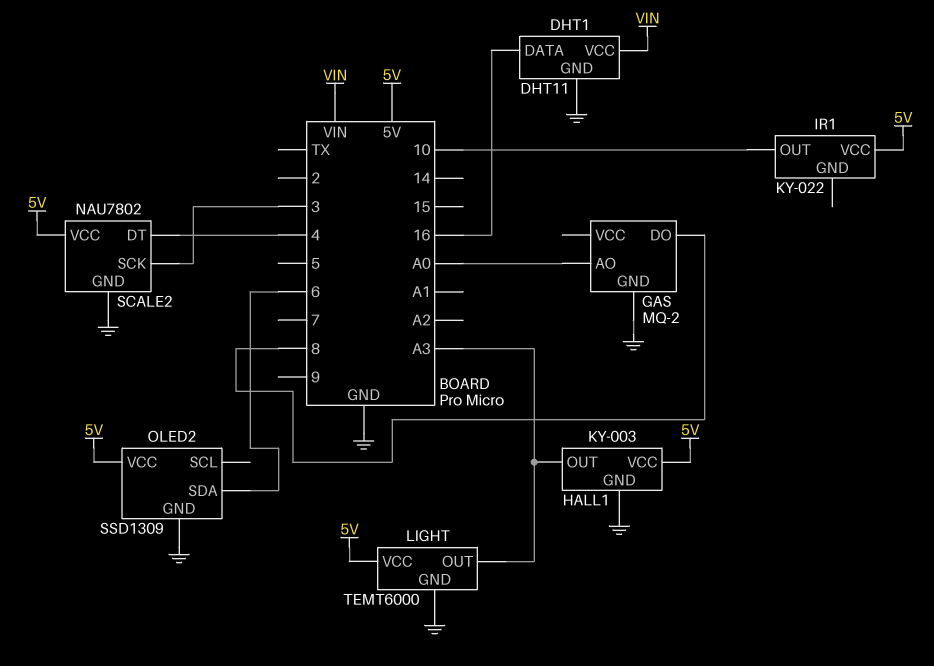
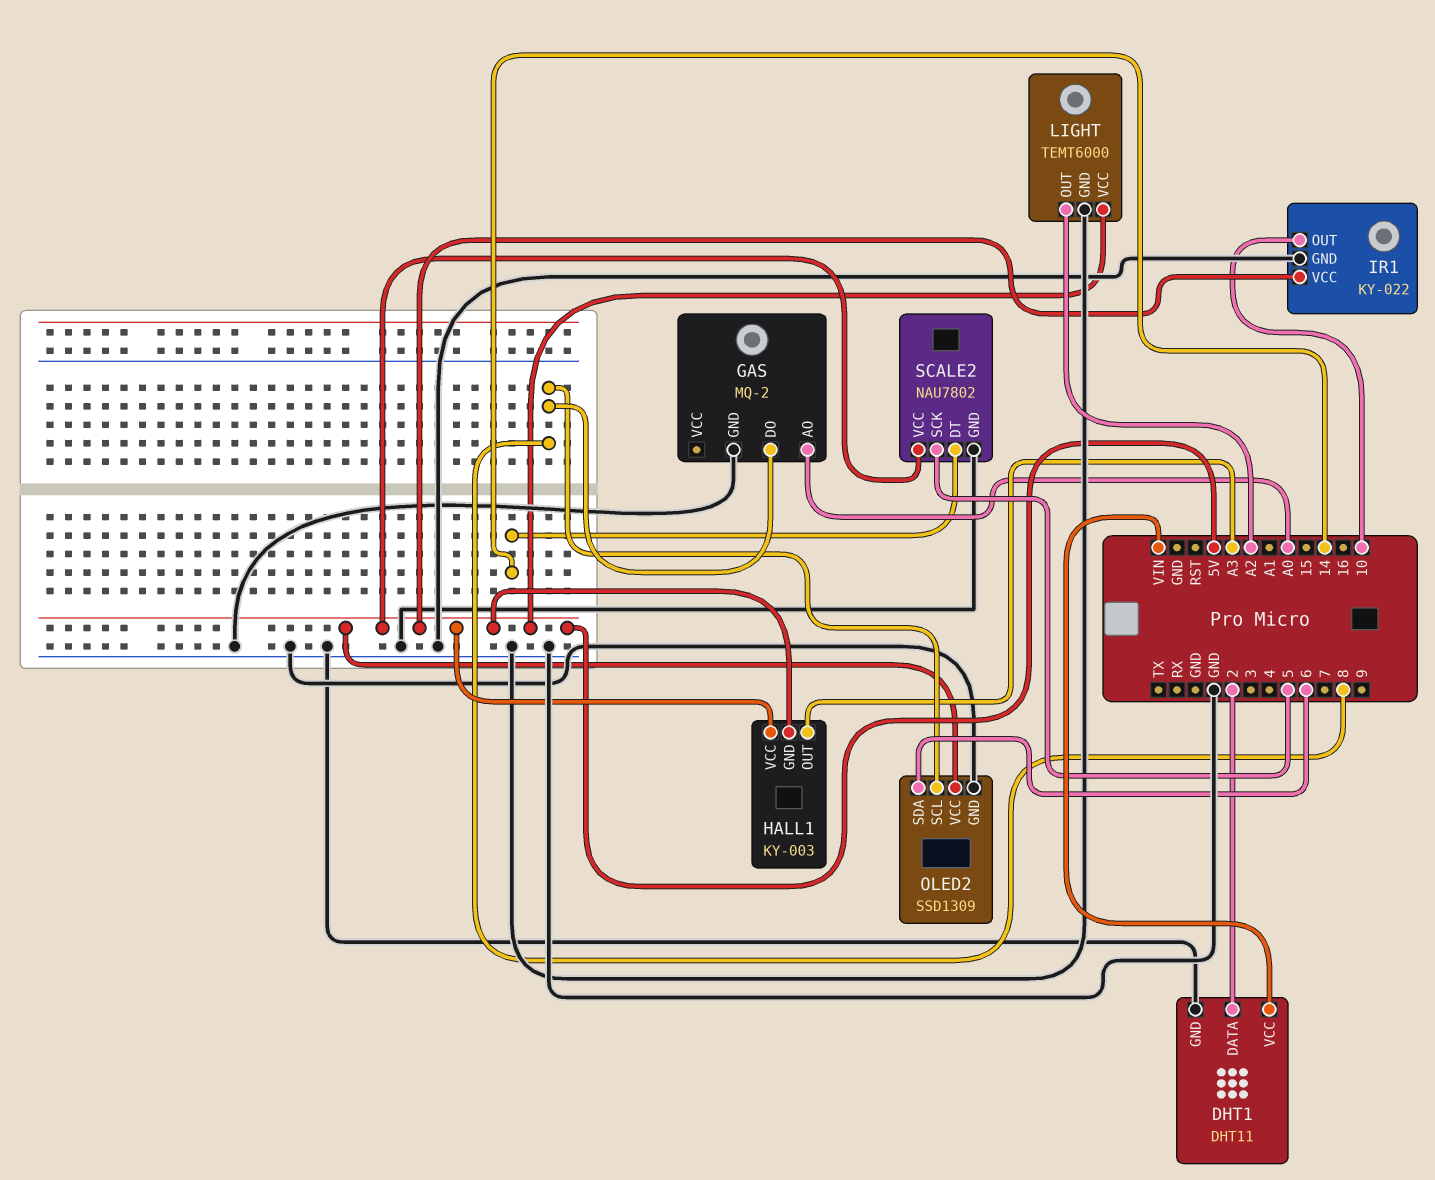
DHT1 pin DATA: 16 -> 2
HALL1 pin GND: GND -> 5V
IR1 pin GND: none -> GND
LIGHT pin OUT: A3 -> A2
OLED2 pin SCL: none -> 8
SCALE2 pin DT: 4 -> 14
SCALE2 pin SCK: 3 -> 5

